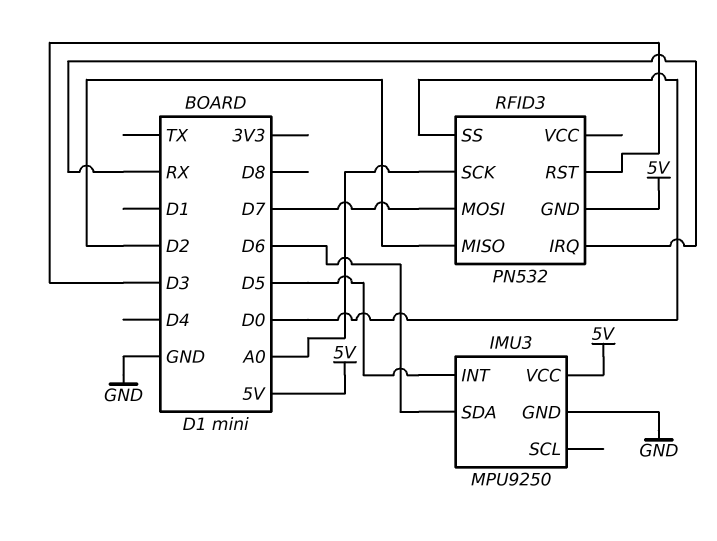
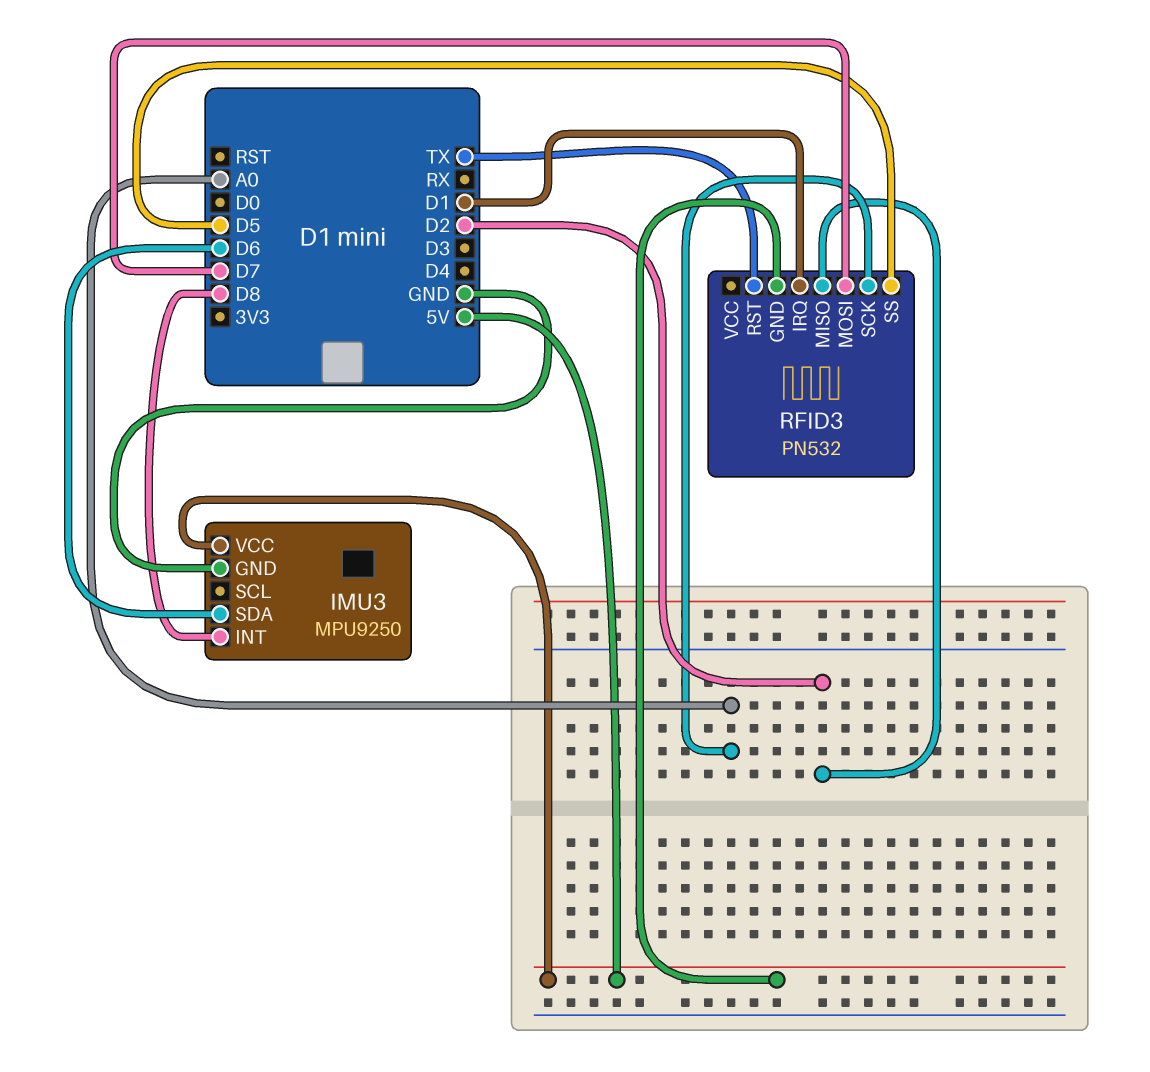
IMU3 pin INT: D5 -> D8
RFID3 pin IRQ: RX -> D1
RFID3 pin RST: D3 -> TX
RFID3 pin SS: D0 -> D5

